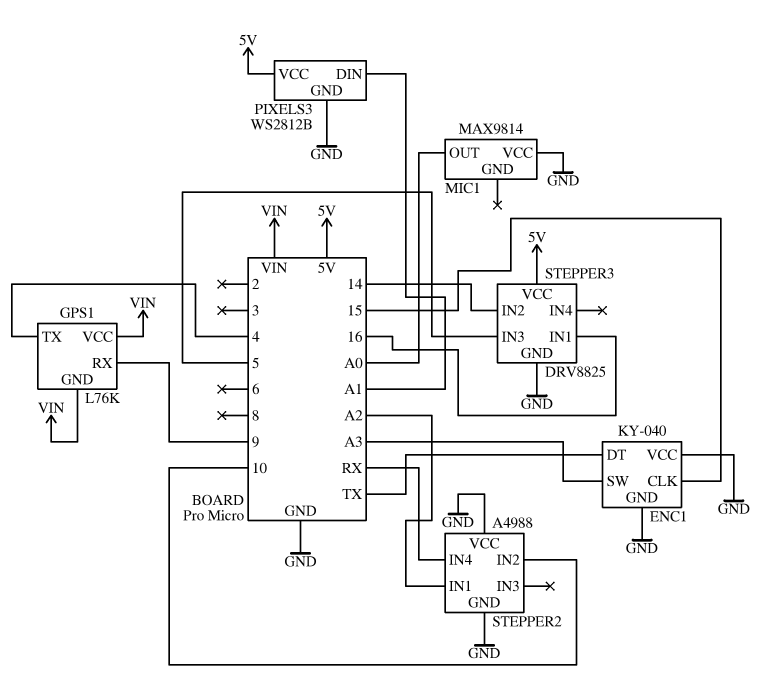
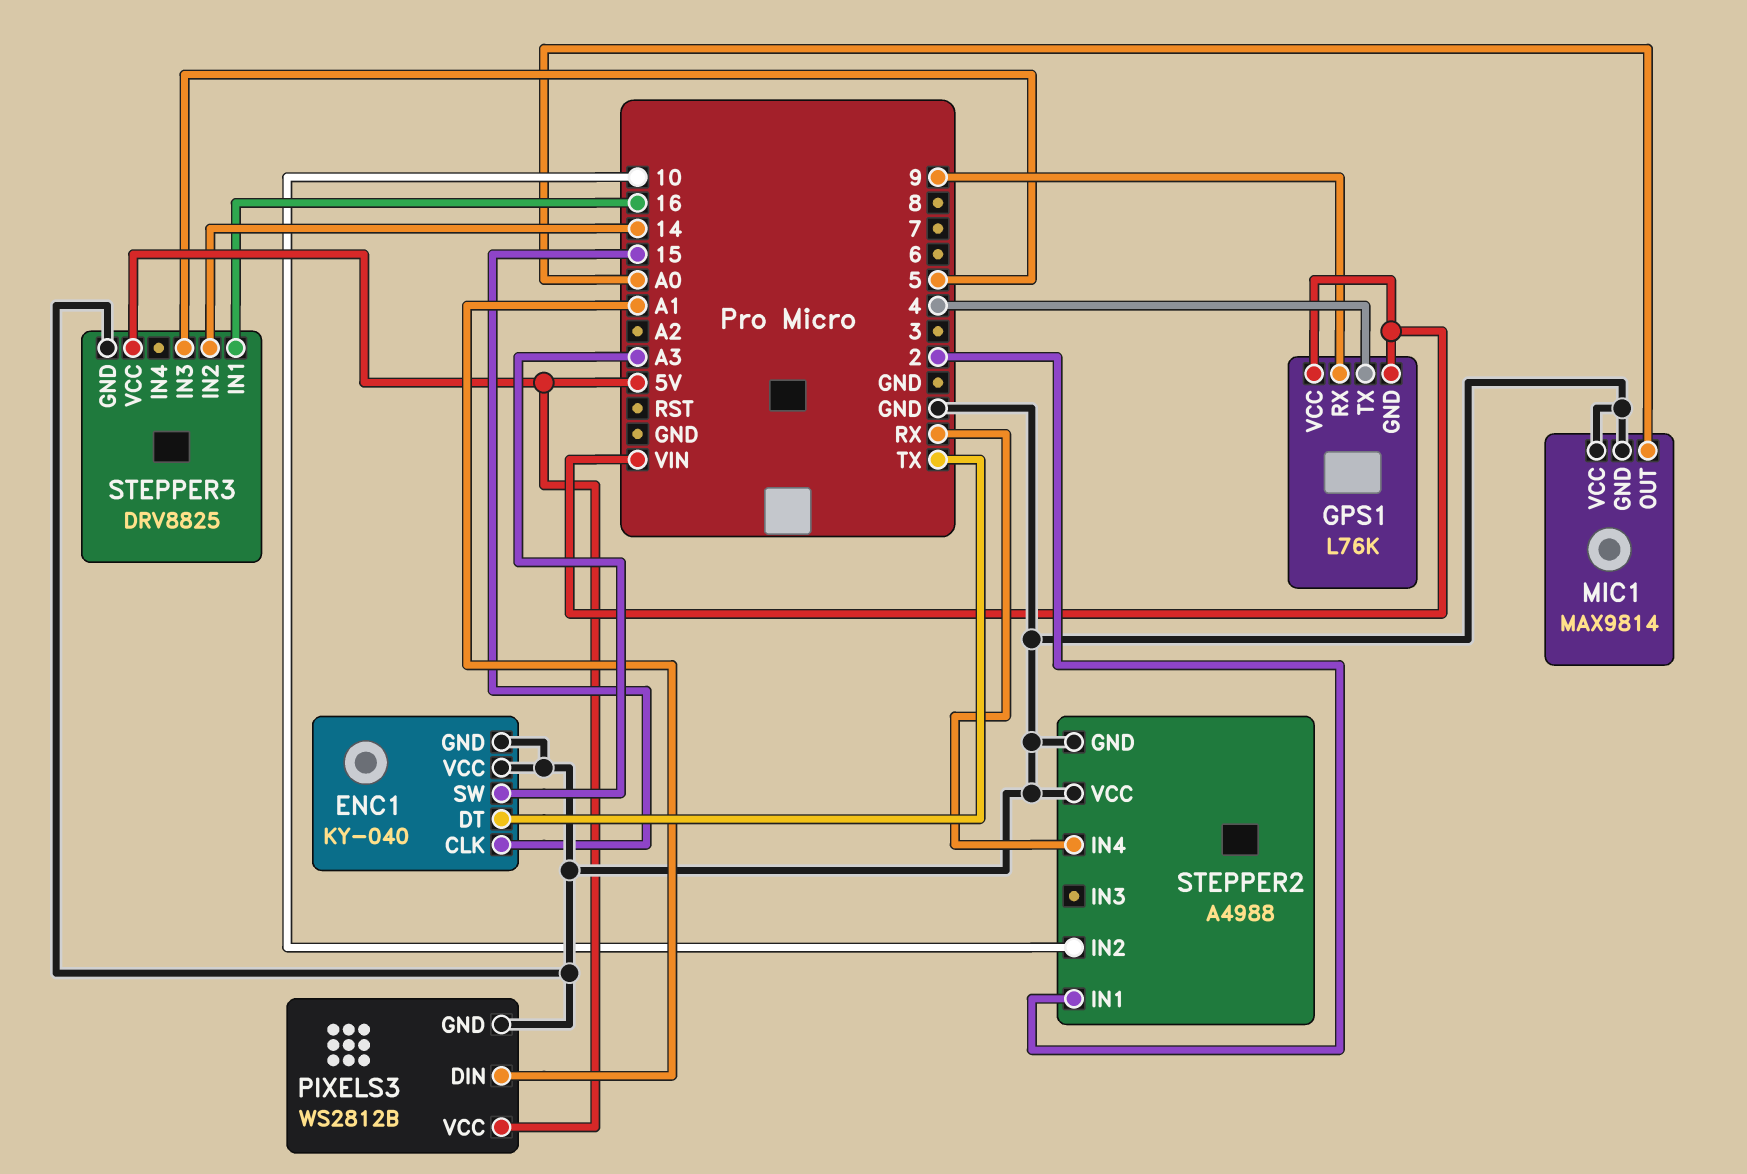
MIC1 pin GND: none -> GND
STEPPER2 pin IN1: A2 -> 2

